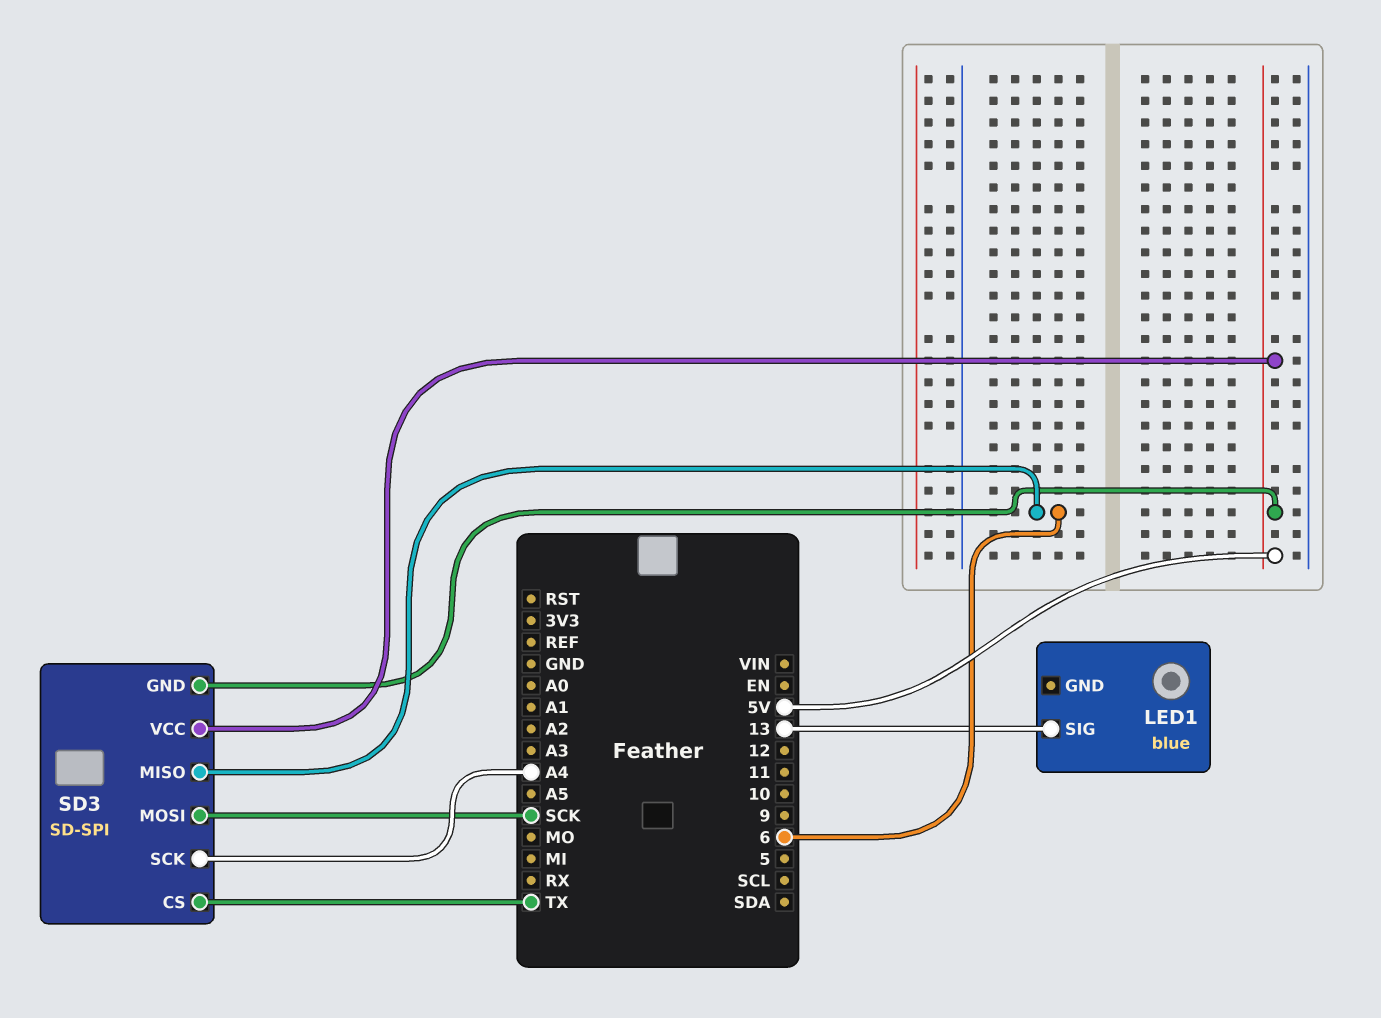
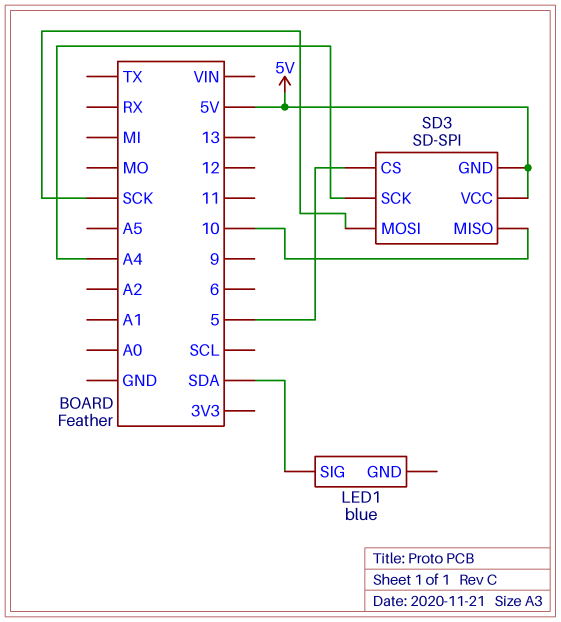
LED1 pin SIG: 13 -> SDA
SD3 pin CS: TX -> 5
SD3 pin MISO: 6 -> 10

